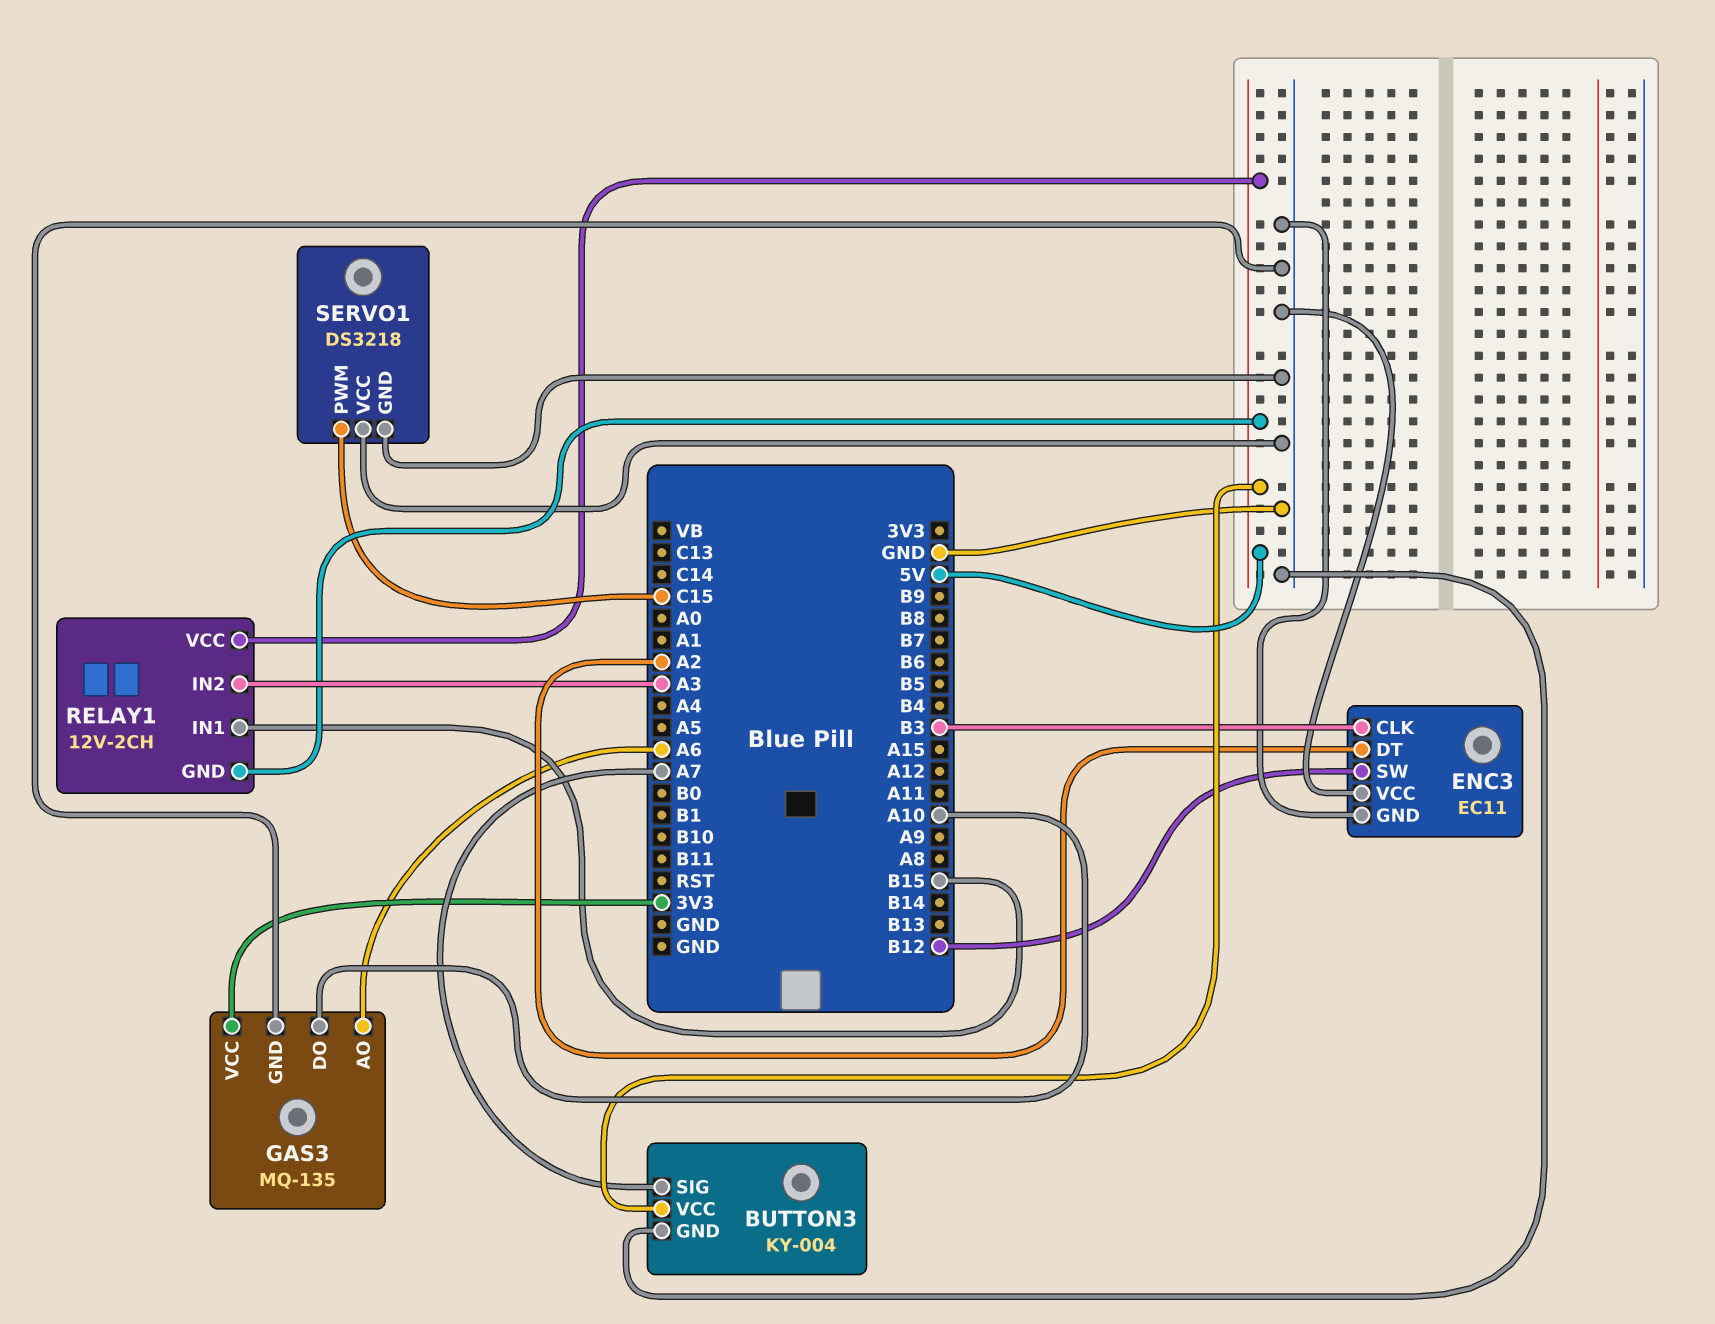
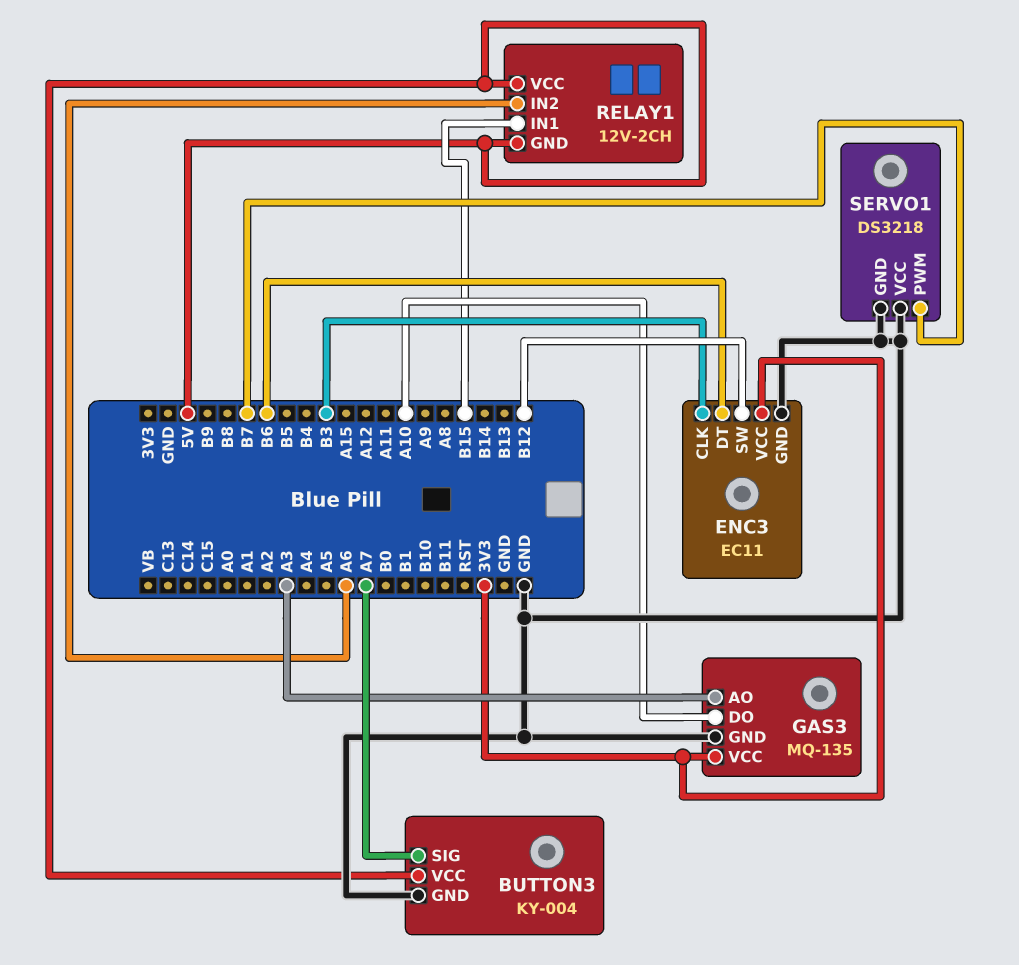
ENC3 pin DT: A2 -> B6
ENC3 pin VCC: GND -> 3V3
GAS3 pin AO: A6 -> A3
RELAY1 pin IN2: A3 -> A6
SERVO1 pin PWM: C15 -> B7

